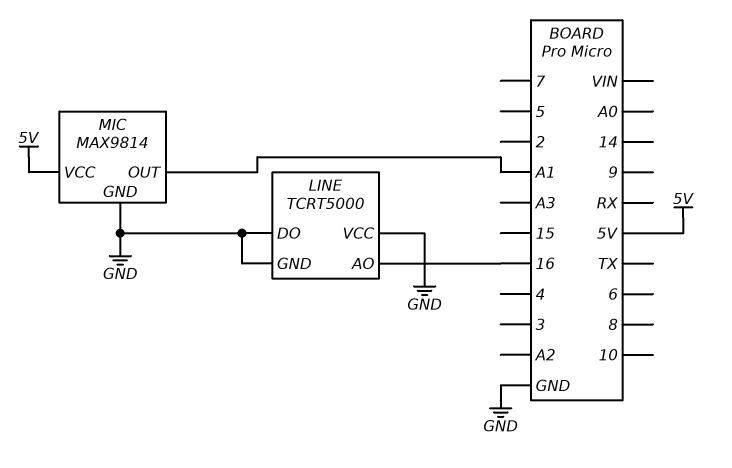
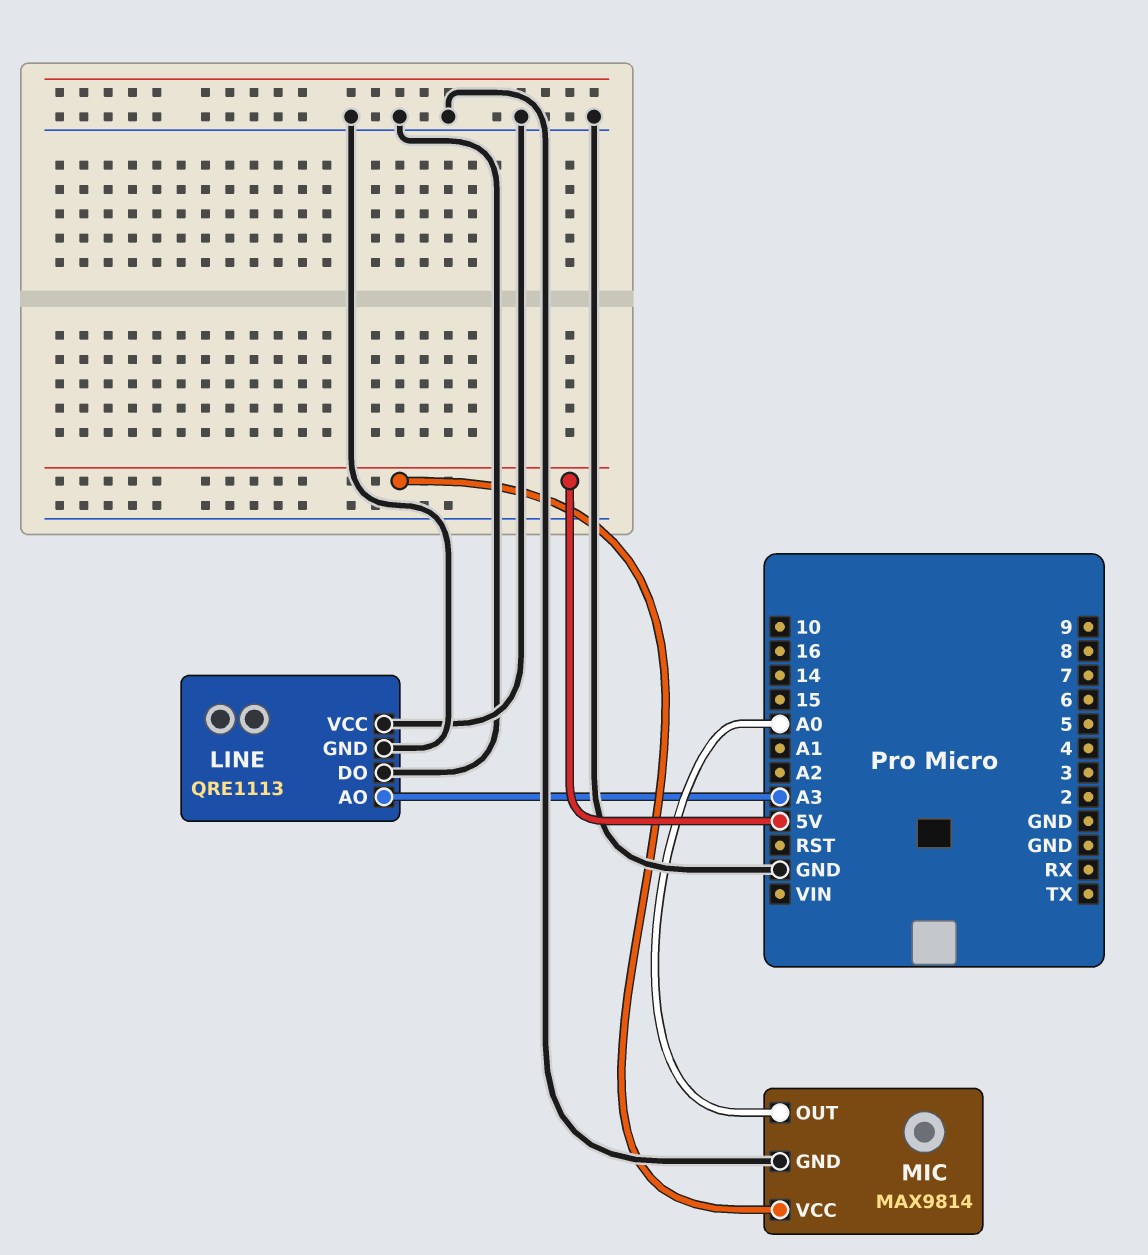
LINE: TCRT5000 -> QRE1113
LINE pin AO: 16 -> A3
MIC pin OUT: A1 -> A0

